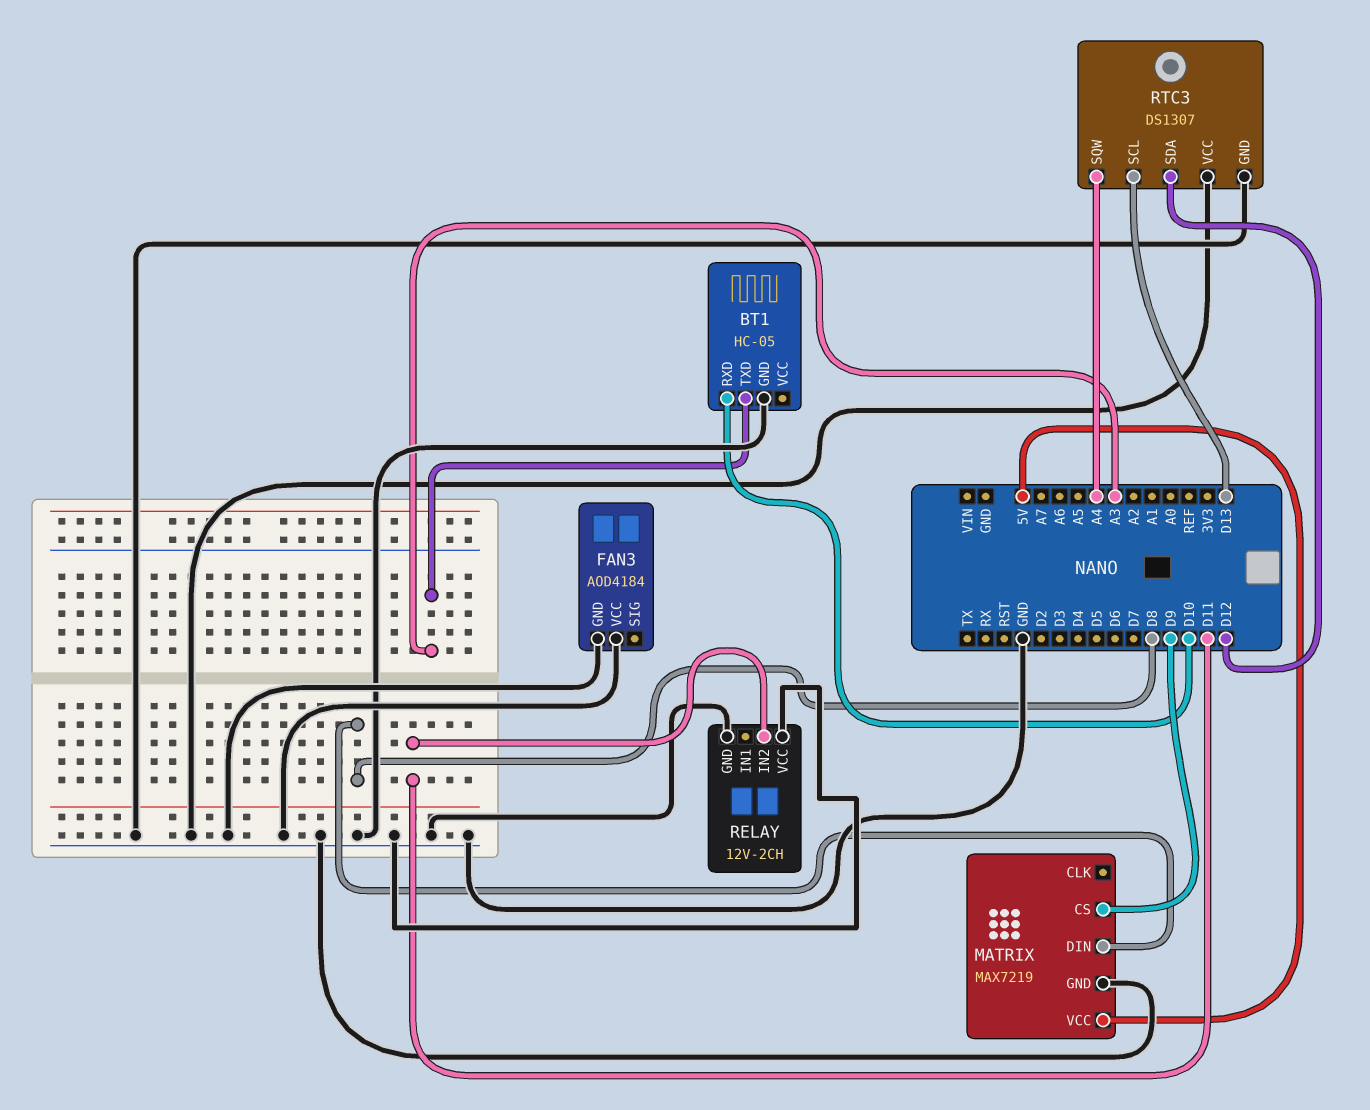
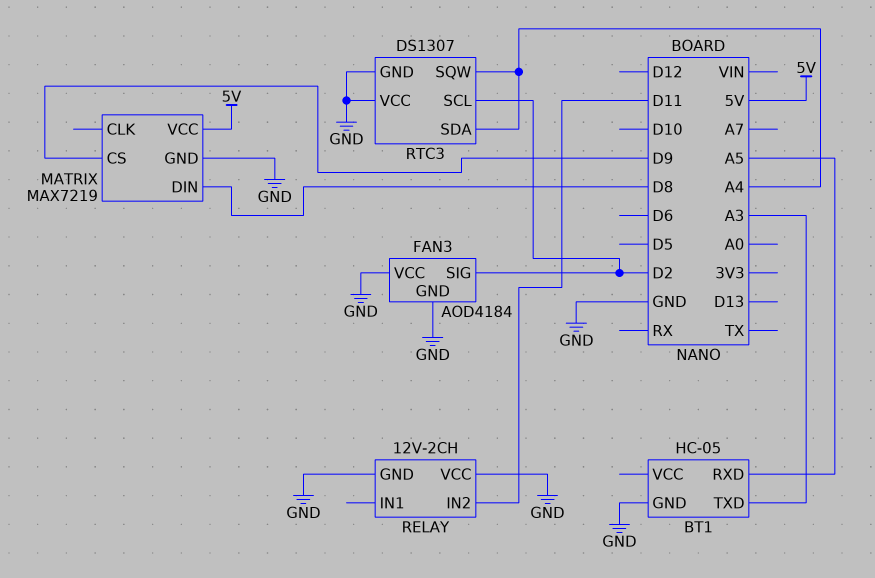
BT1 pin RXD: D10 -> A5
FAN3 pin SIG: none -> D2
RTC3 pin SCL: D13 -> D2
RTC3 pin SDA: D12 -> A4

